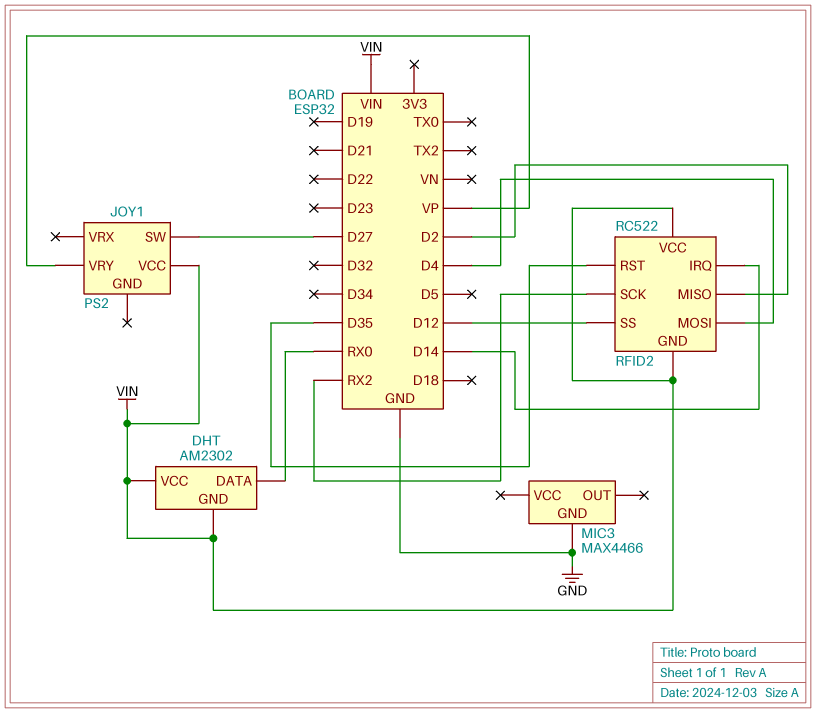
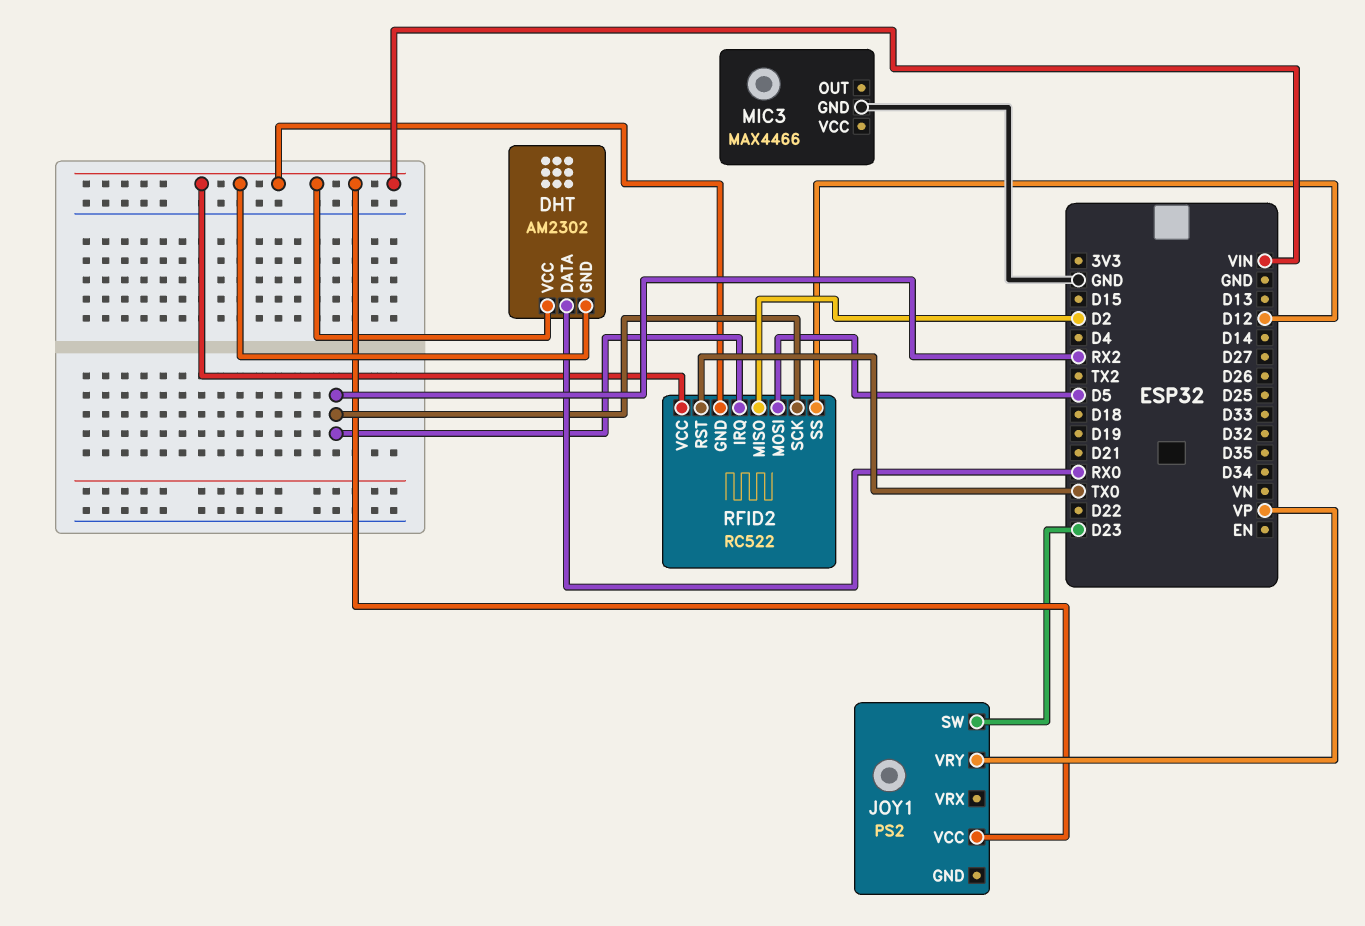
JOY1 pin SW: D27 -> D23
RFID2 pin IRQ: D14 -> RX2
RFID2 pin MOSI: D4 -> D5
RFID2 pin RST: D35 -> TX0

